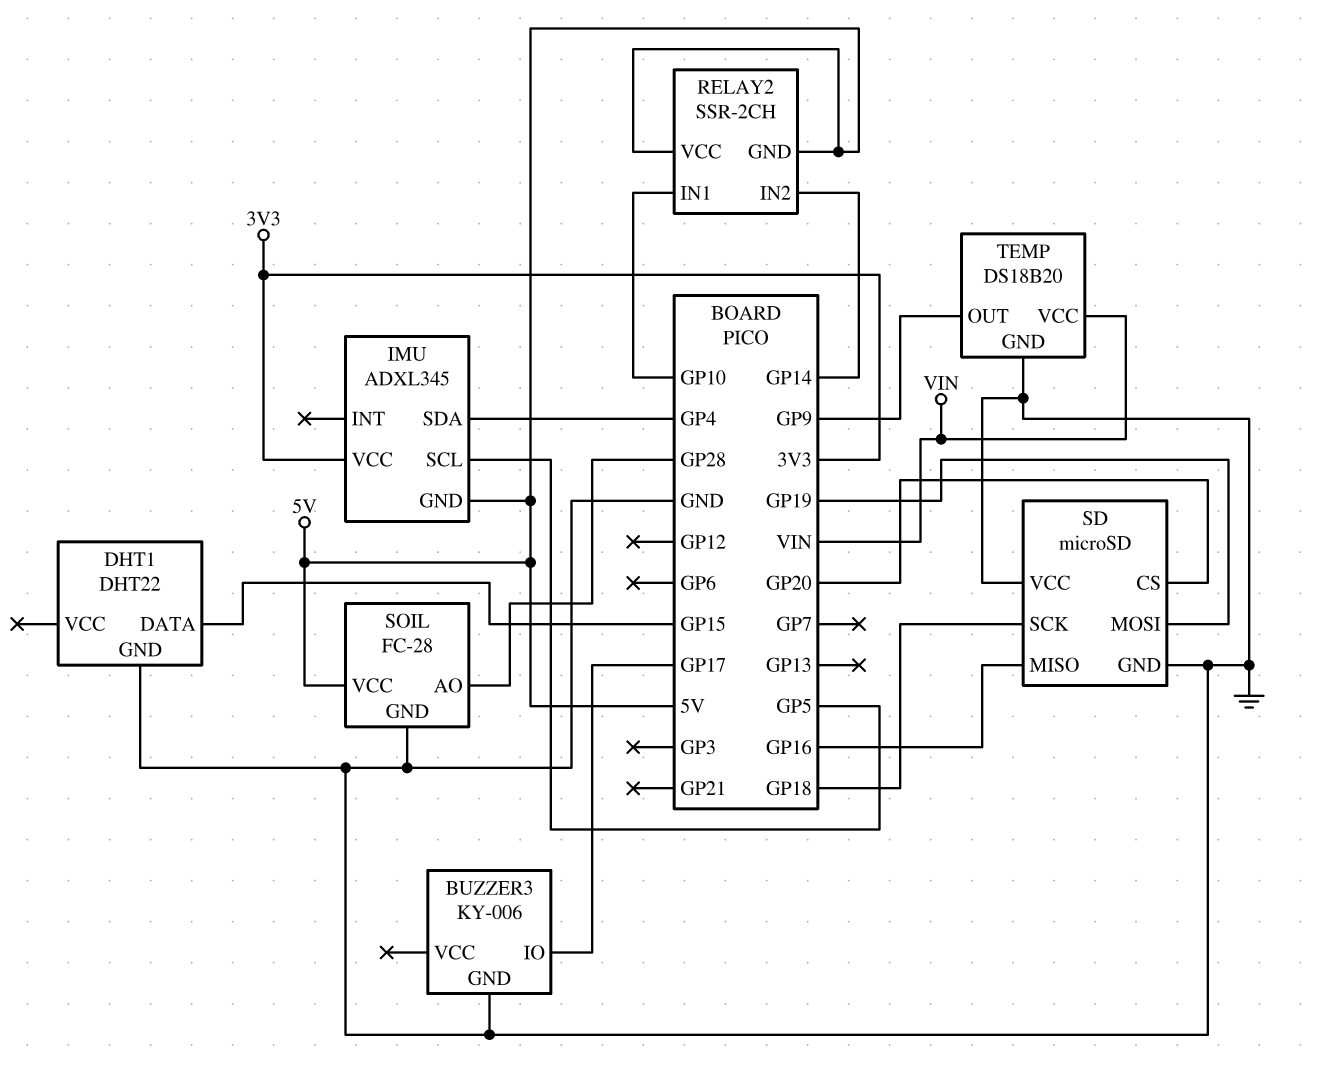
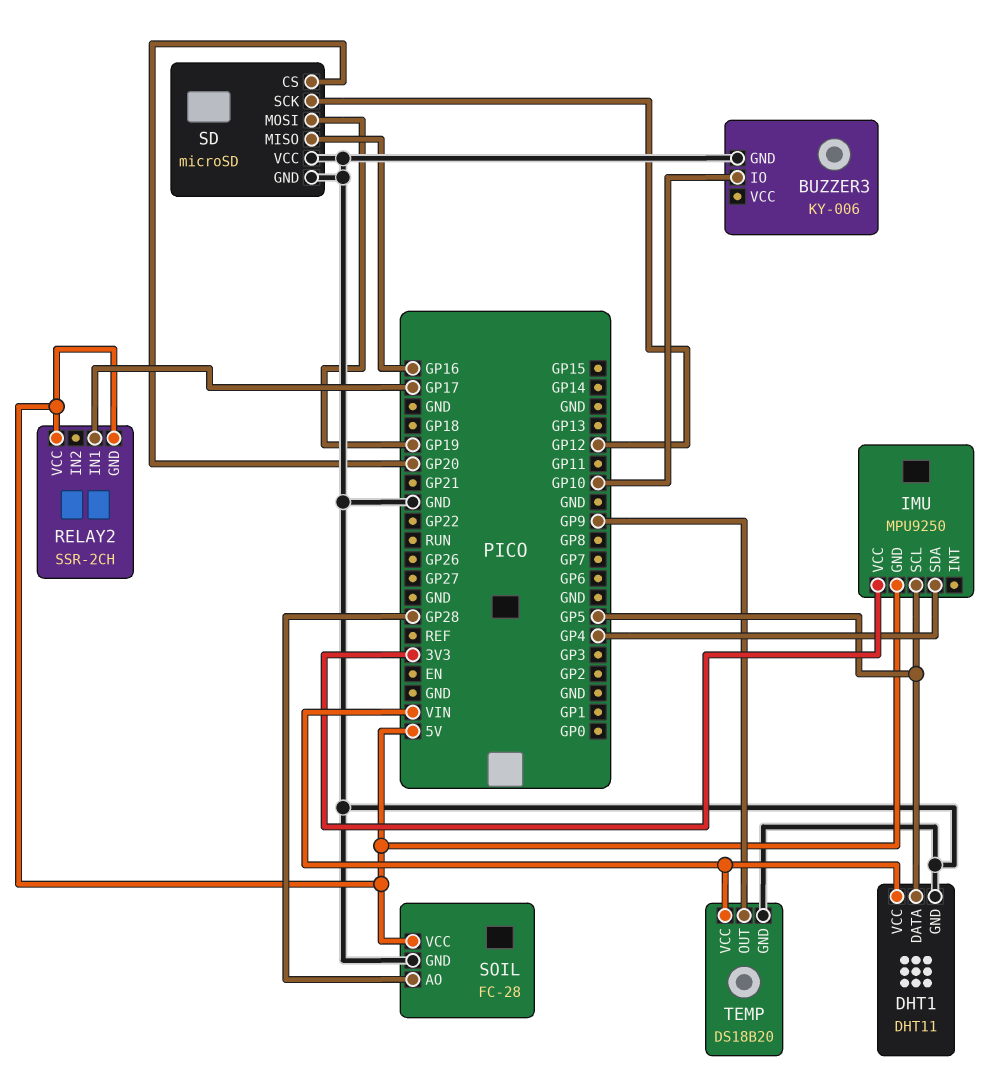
BUZZER3 pin IO: GP17 -> GP10
DHT1: DHT22 -> DHT11
DHT1 pin DATA: GP15 -> GP5
DHT1 pin VCC: none -> VIN
IMU: ADXL345 -> MPU9250
RELAY2 pin IN1: GP10 -> GP17
RELAY2 pin IN2: GP14 -> none
SD pin SCK: GP18 -> GP12

